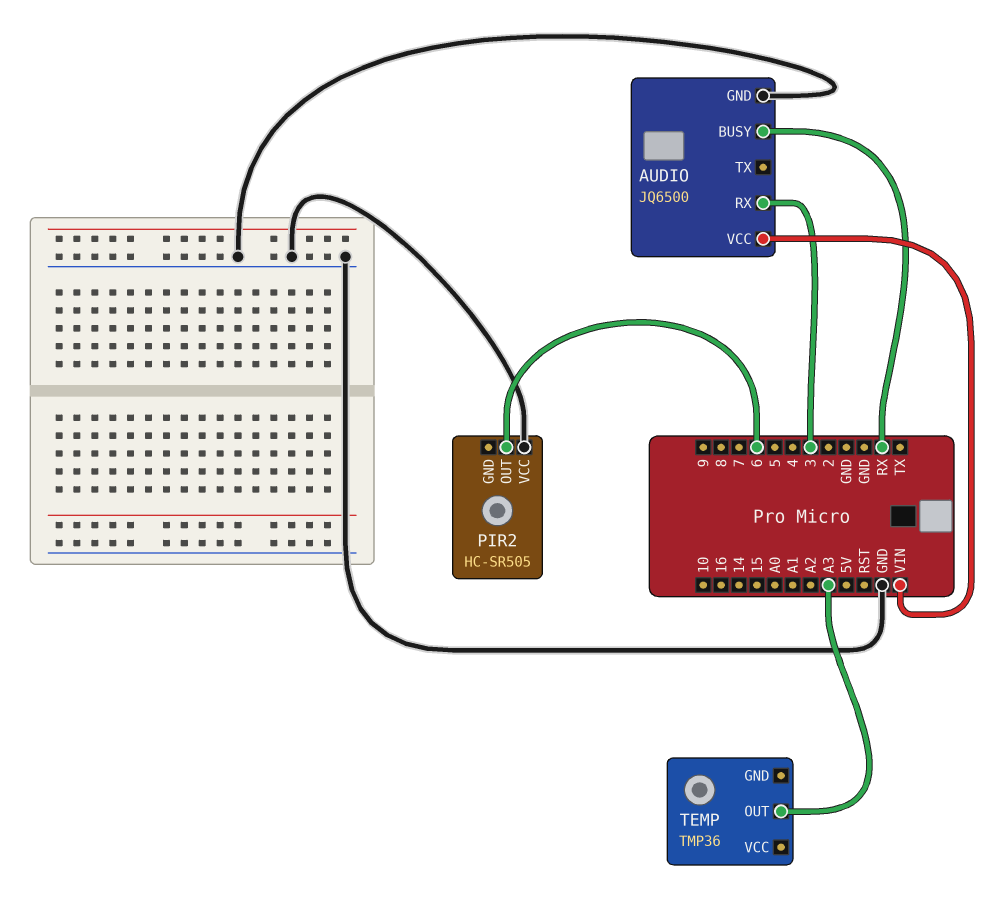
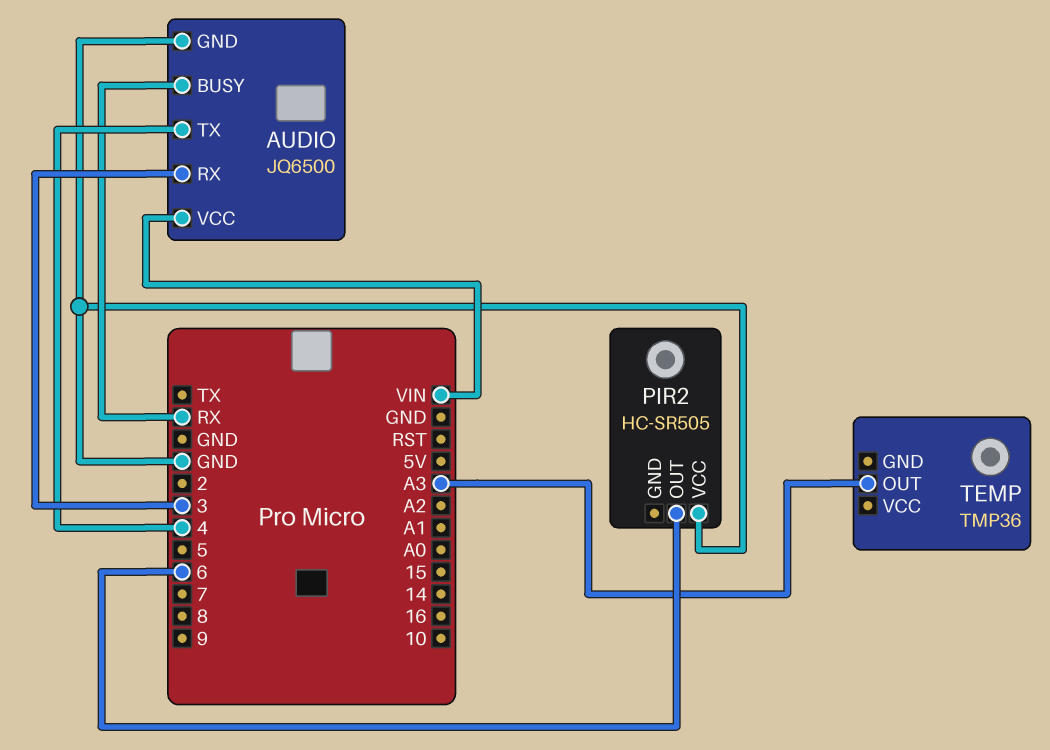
AUDIO pin TX: none -> 4

